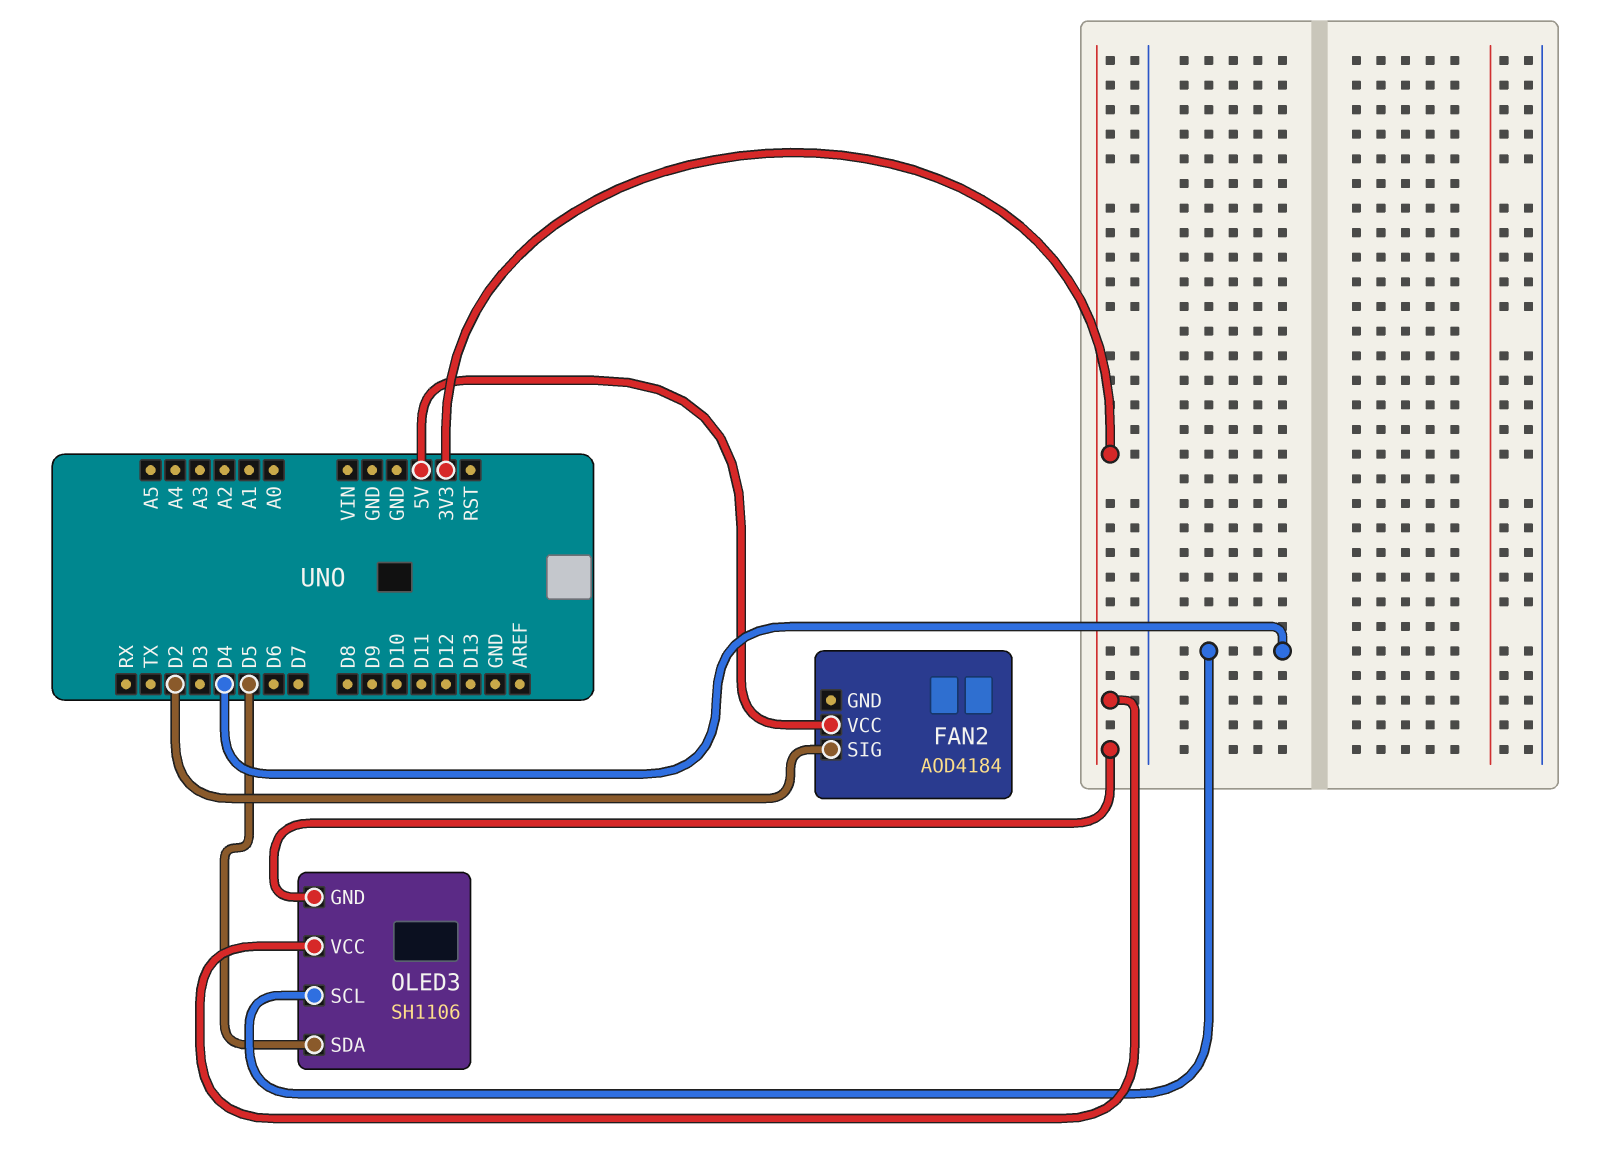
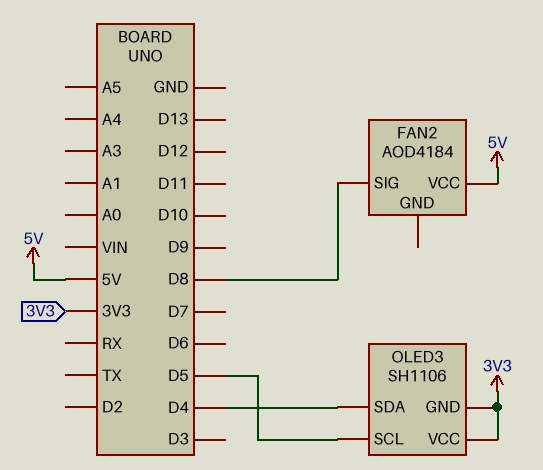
FAN2 pin SIG: D2 -> D8
OLED3 pin SCL: D4 -> D5
OLED3 pin SDA: D5 -> D4

